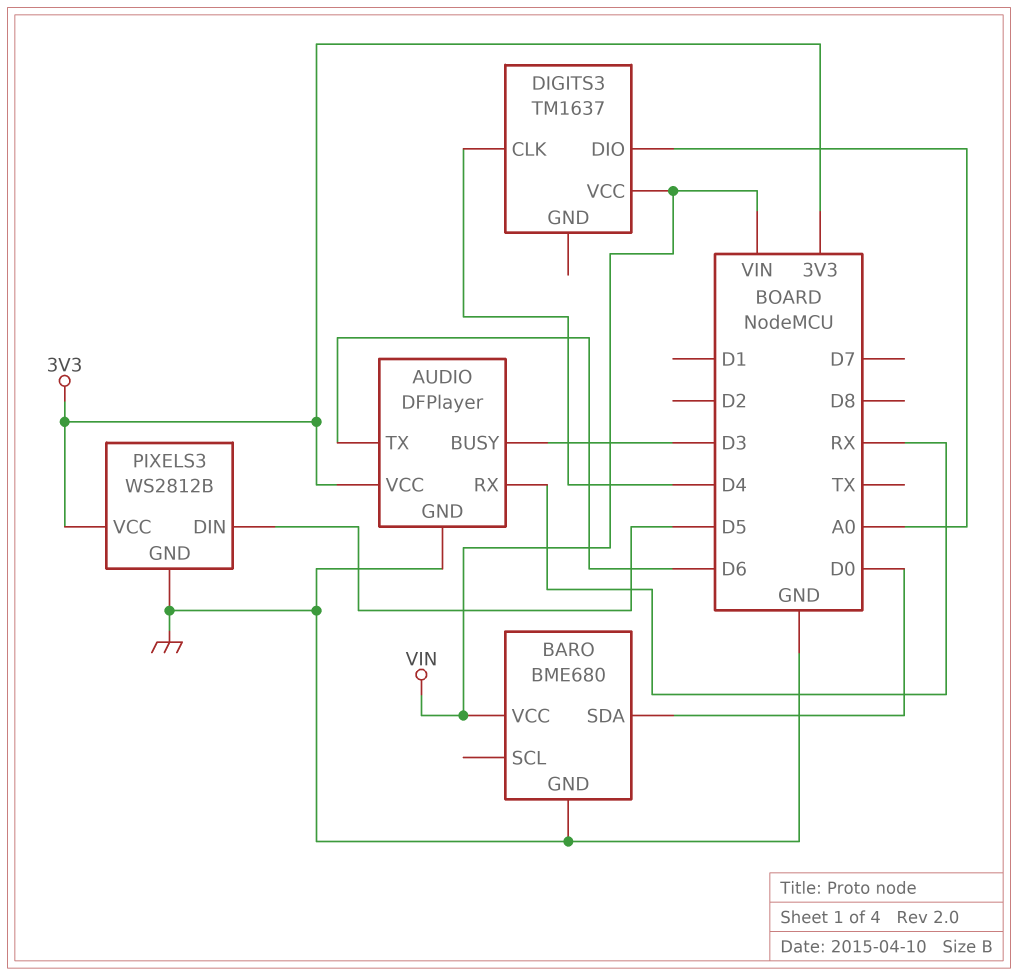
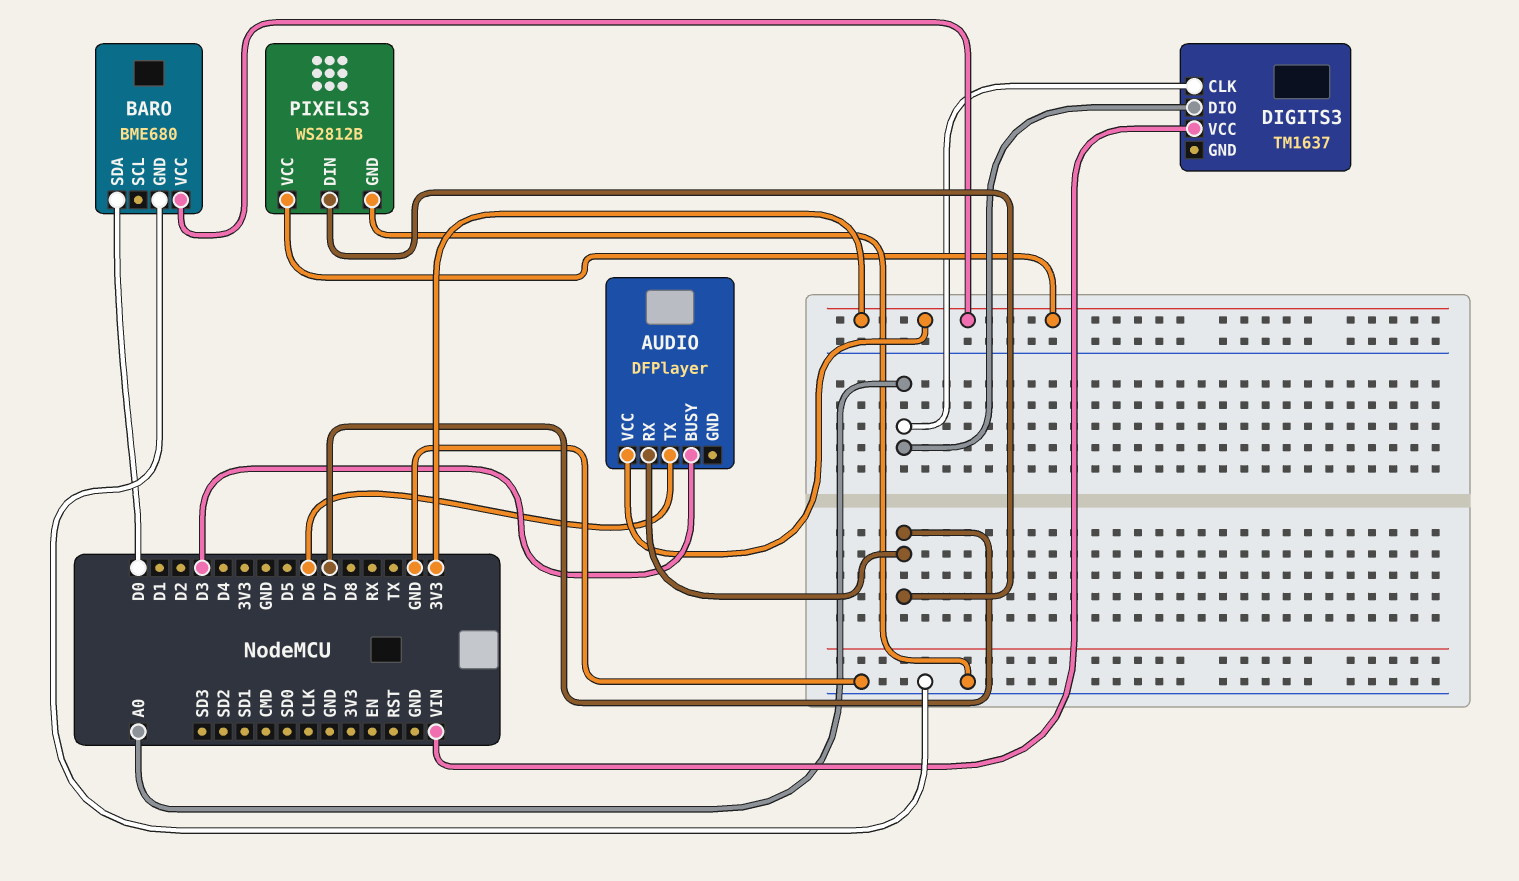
AUDIO pin GND: GND -> none
AUDIO pin RX: RX -> D7
BARO pin VCC: VIN -> 3V3
DIGITS3 pin CLK: D4 -> A0
PIXELS3 pin DIN: D5 -> D7

